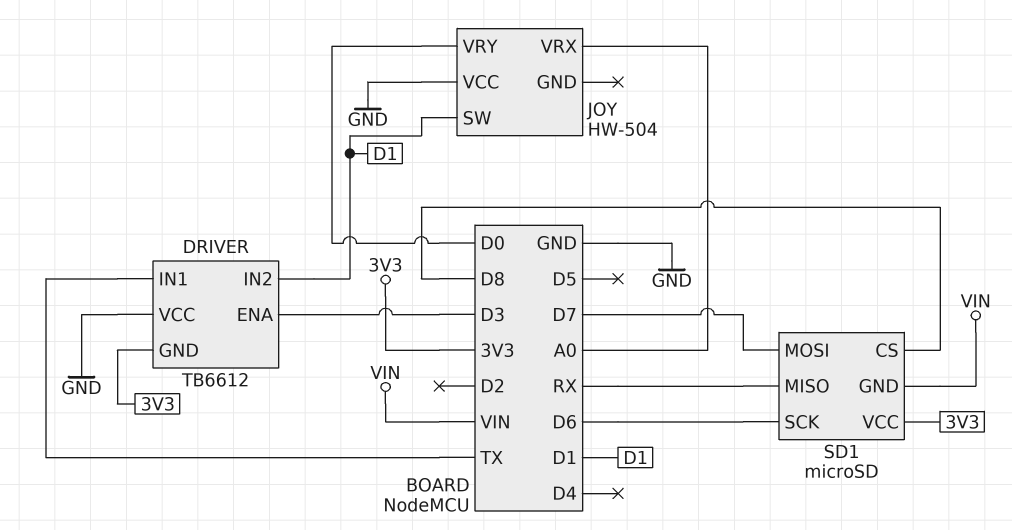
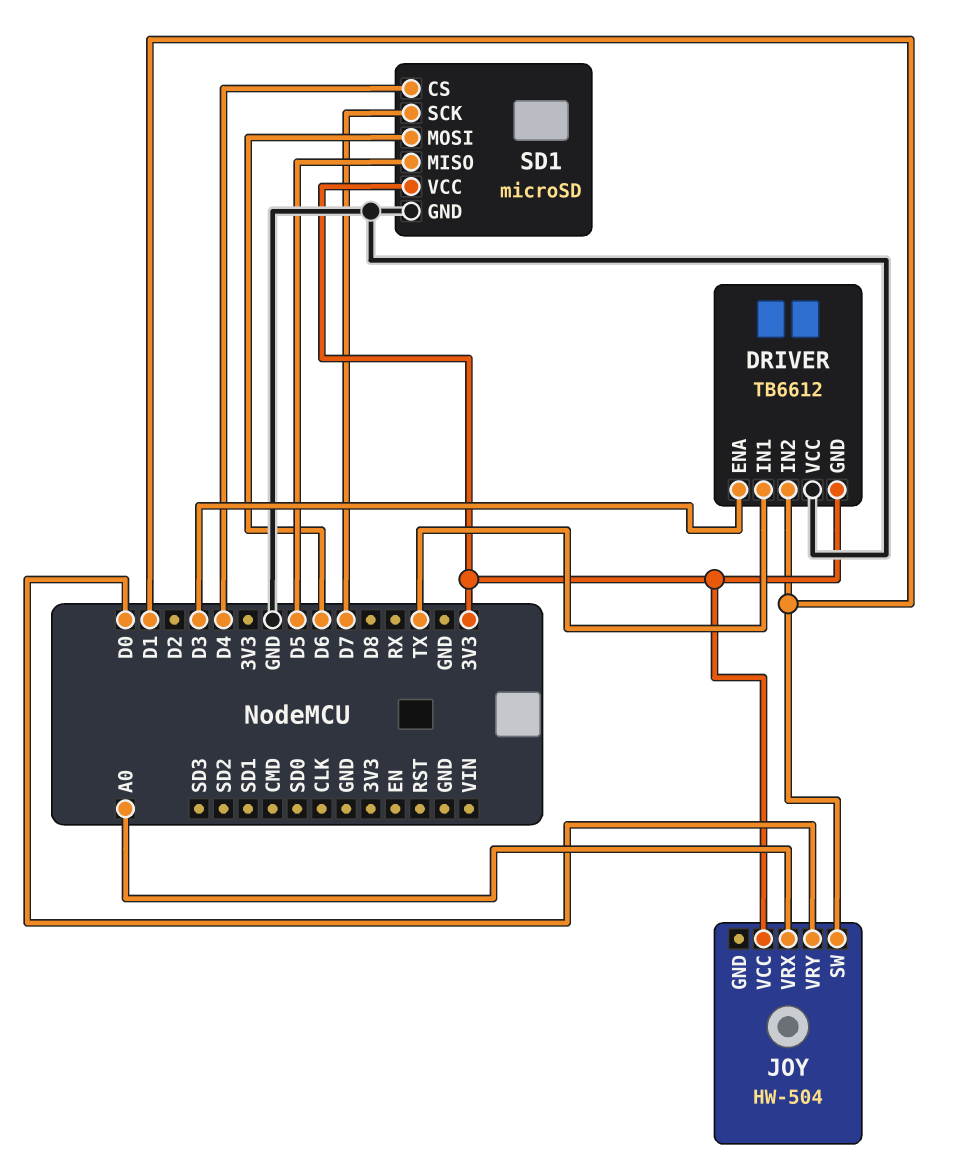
JOY pin VCC: GND -> 3V3
SD1 pin CS: D8 -> D4
SD1 pin GND: VIN -> GND
SD1 pin MISO: RX -> D5
SD1 pin MOSI: D7 -> D6
SD1 pin SCK: D6 -> D7

